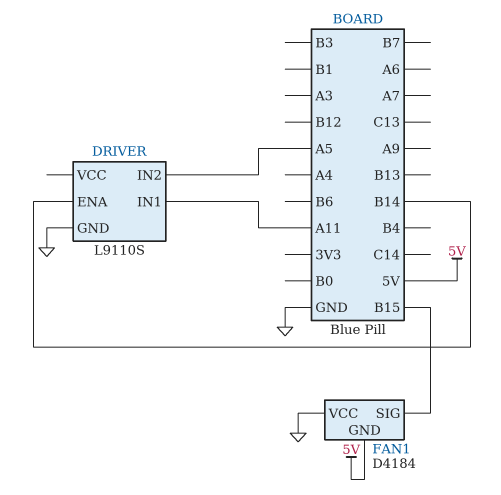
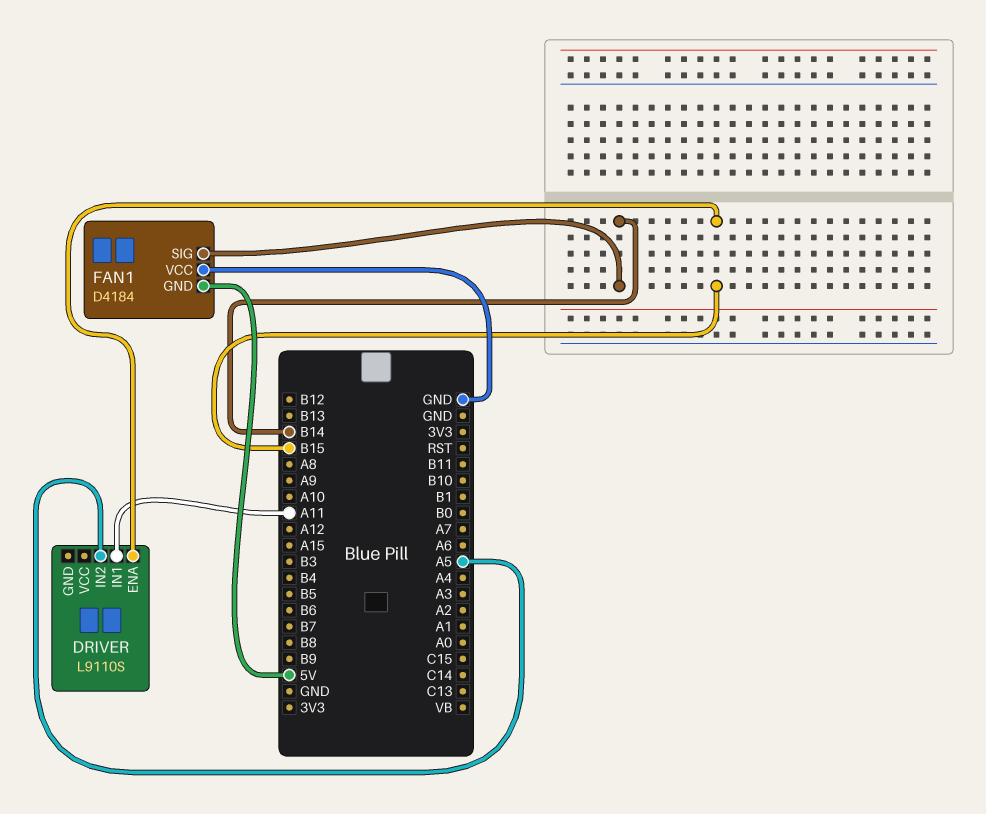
DRIVER pin ENA: B14 -> B15
DRIVER pin GND: GND -> none
FAN1 pin SIG: B15 -> B14

